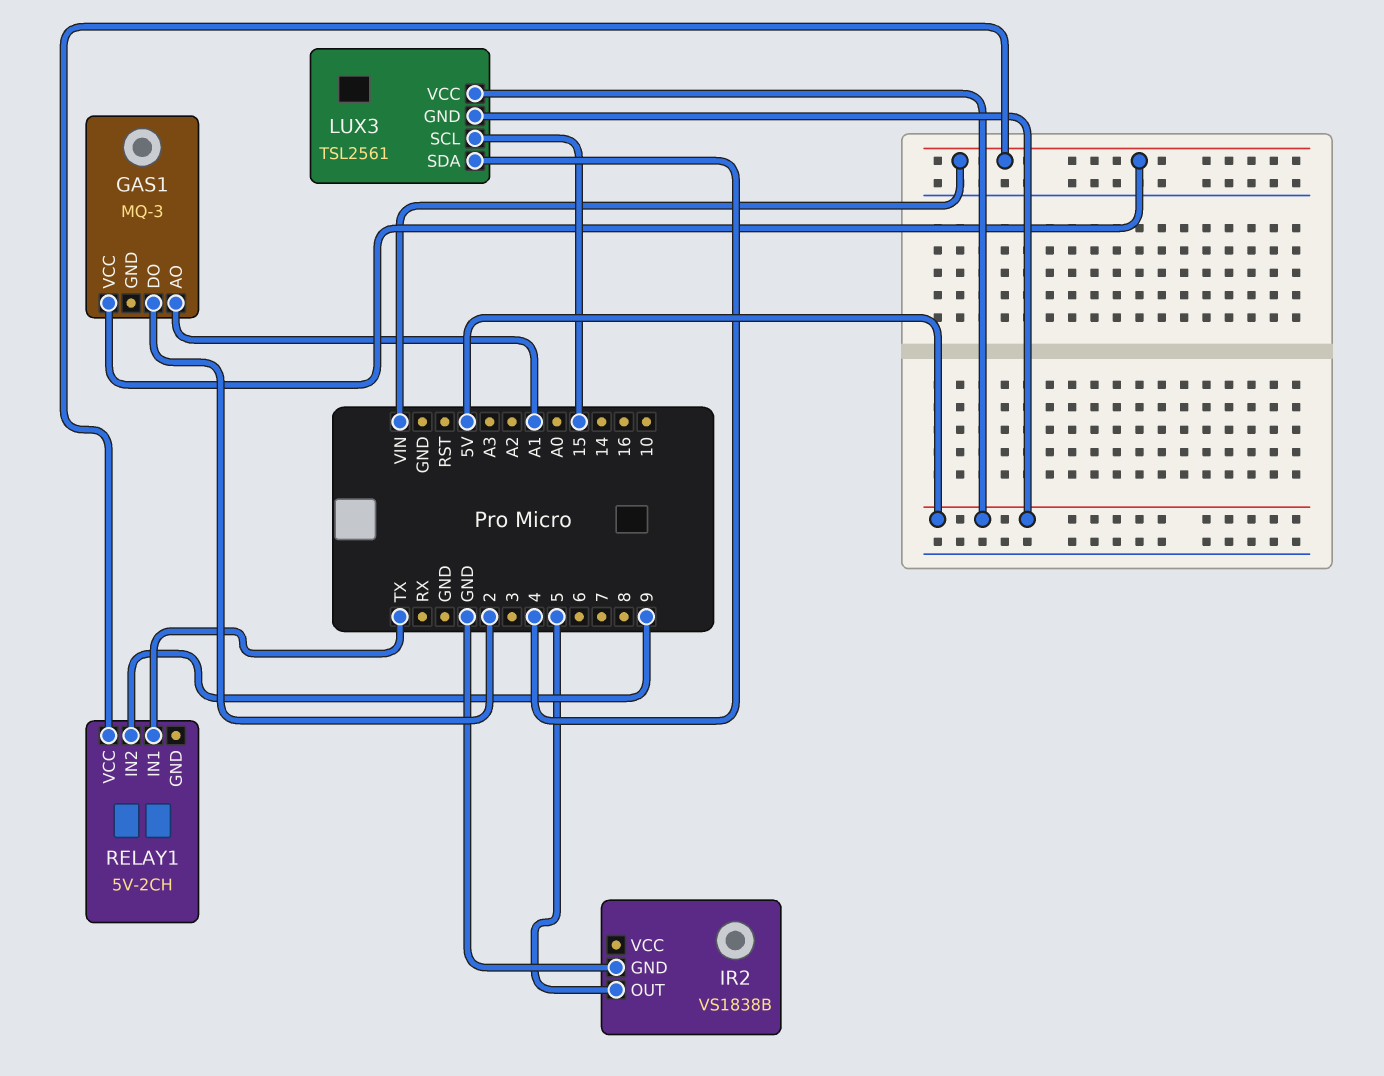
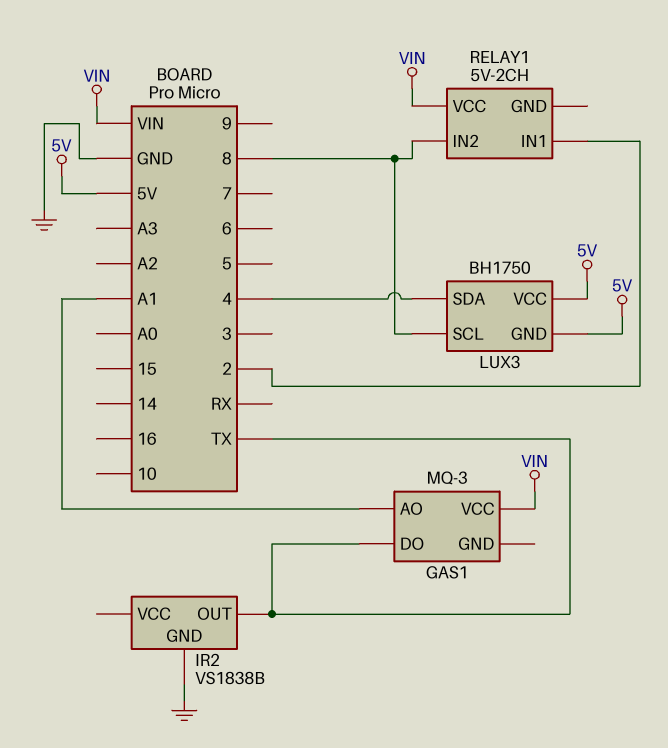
GAS1 pin DO: 2 -> TX
IR2 pin OUT: 5 -> TX
LUX3: TSL2561 -> BH1750
LUX3 pin SCL: 15 -> 8
RELAY1 pin IN1: TX -> 2
RELAY1 pin IN2: 9 -> 8

